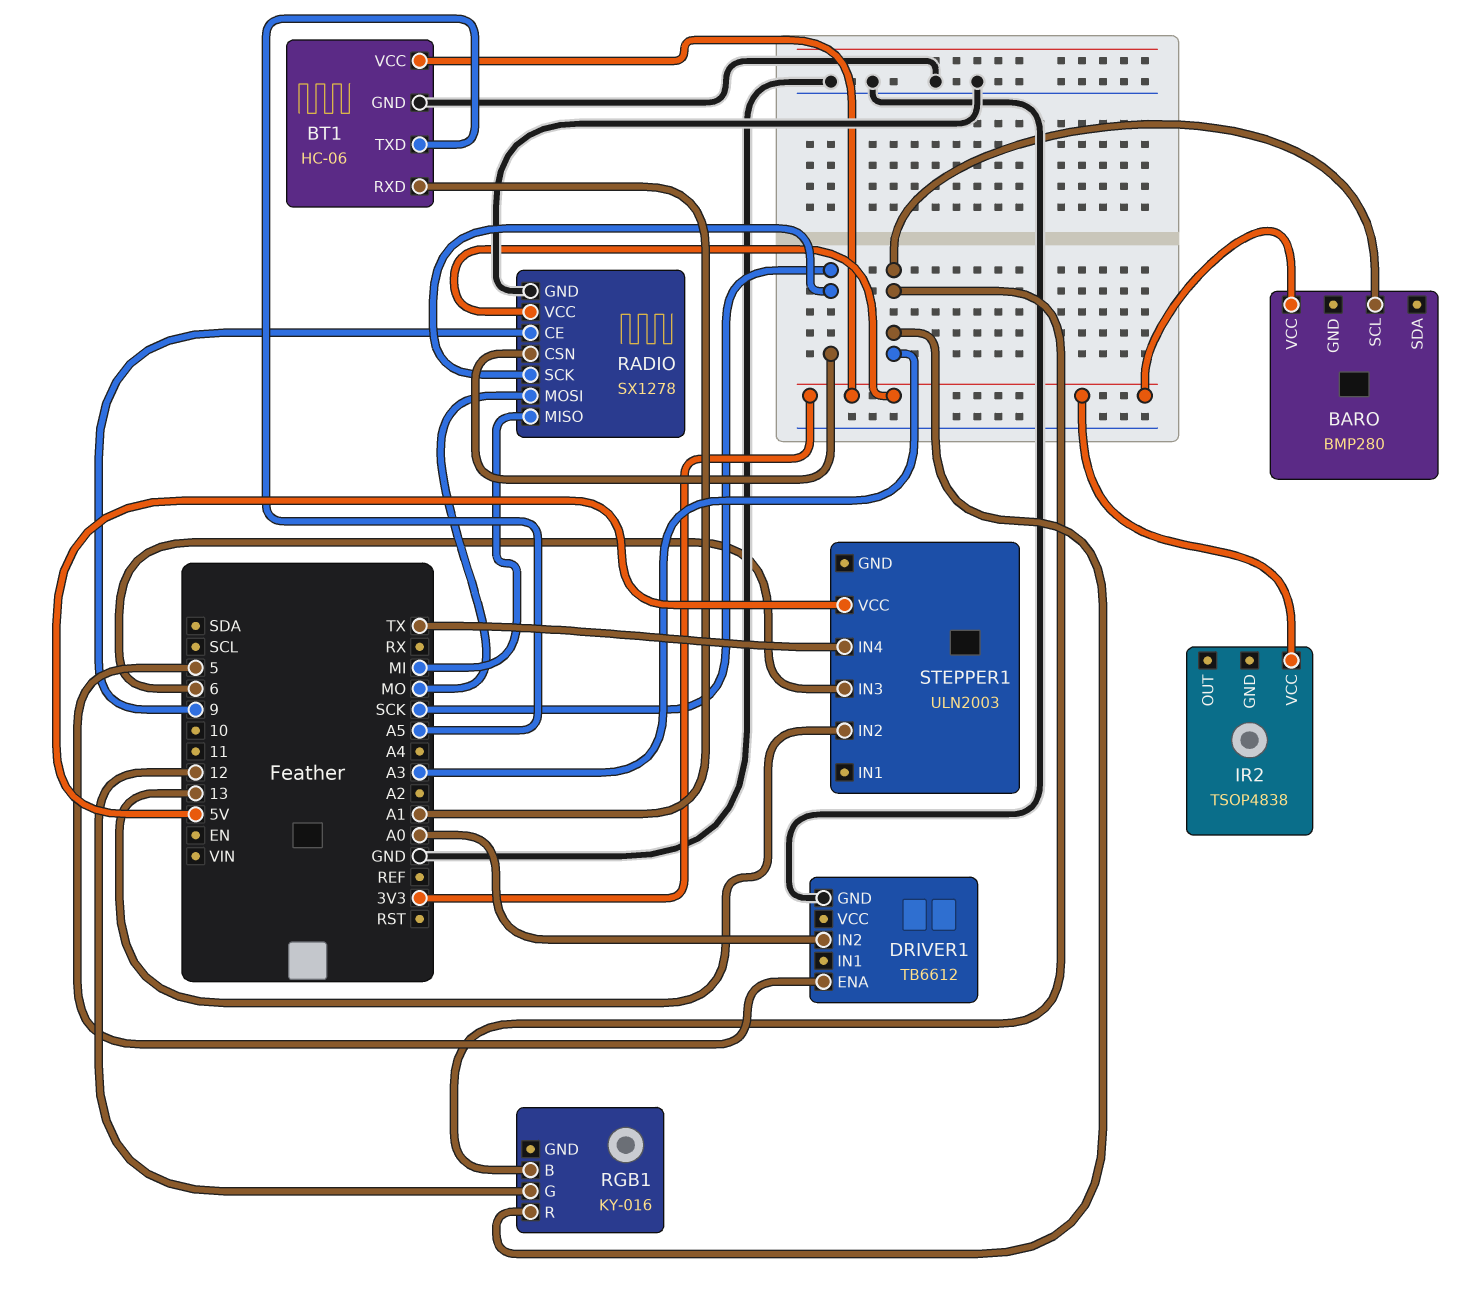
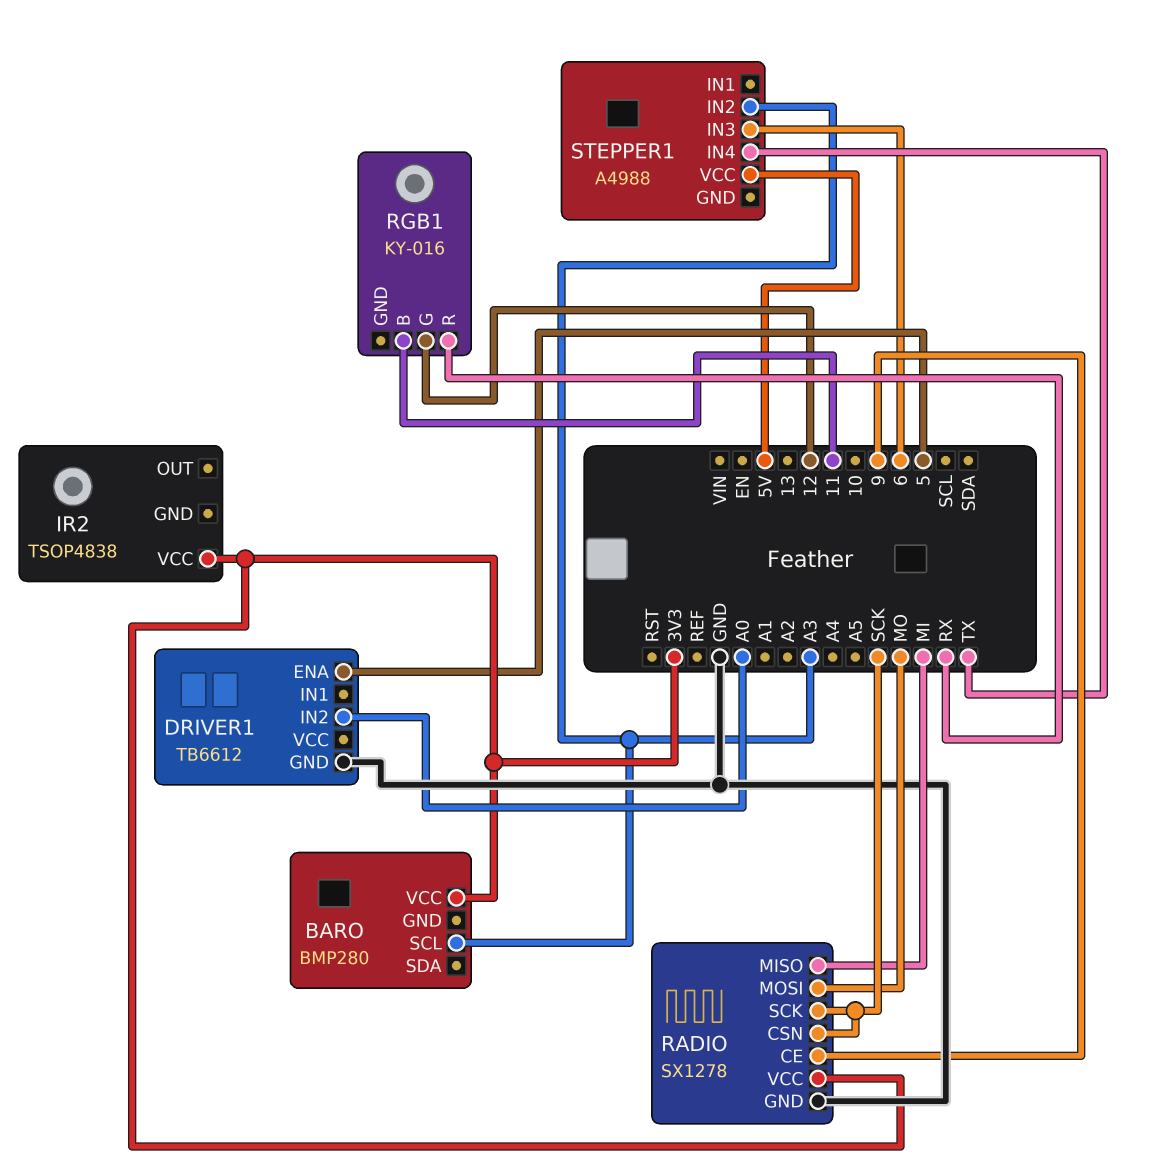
BT1: HC-06 -> none
BT1 pin GND: GND -> none
BT1 pin RXD: A1 -> none
BT1 pin TXD: A5 -> none
BT1 pin VCC: 3V3 -> none
RGB1 pin B: A3 -> 11
RGB1 pin R: A3 -> RX
STEPPER1: ULN2003 -> A4988
STEPPER1 pin IN2: 13 -> A3

